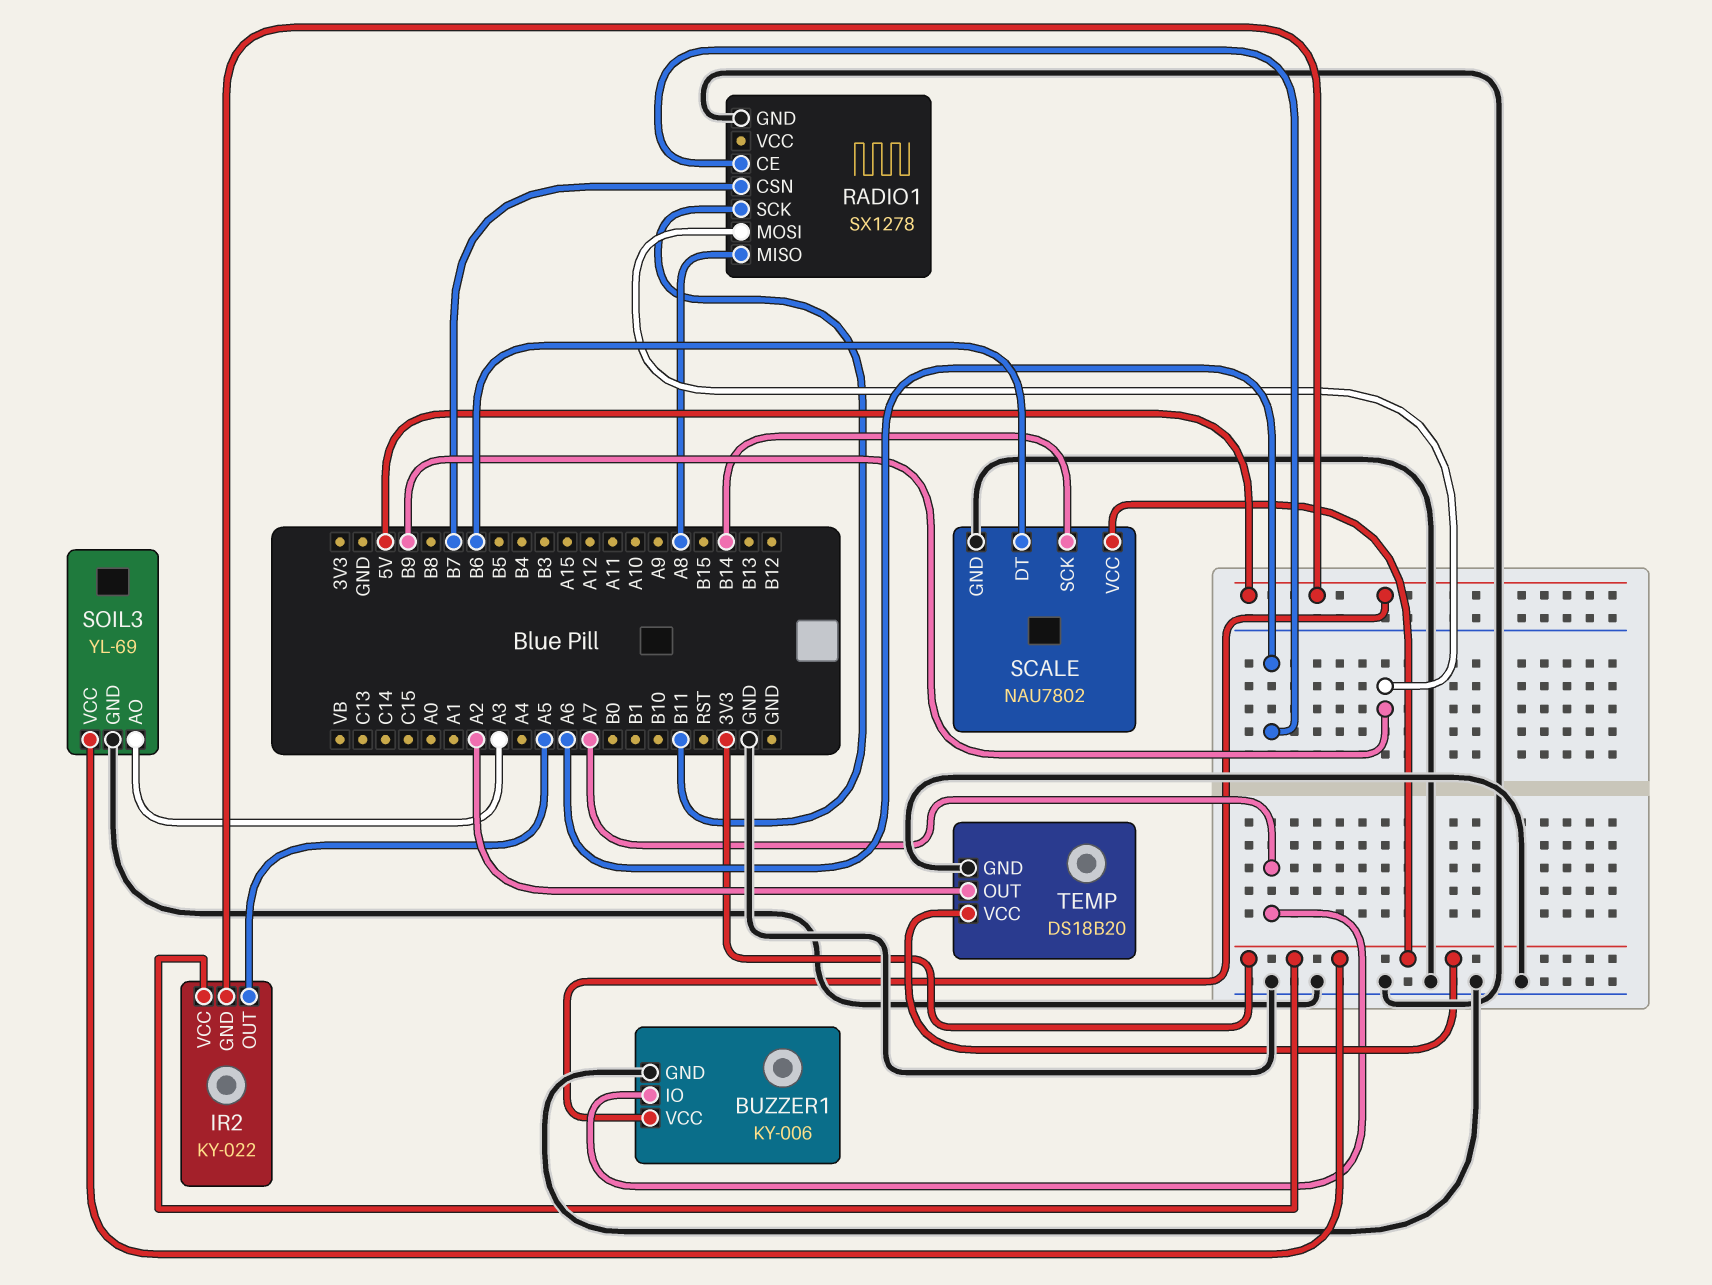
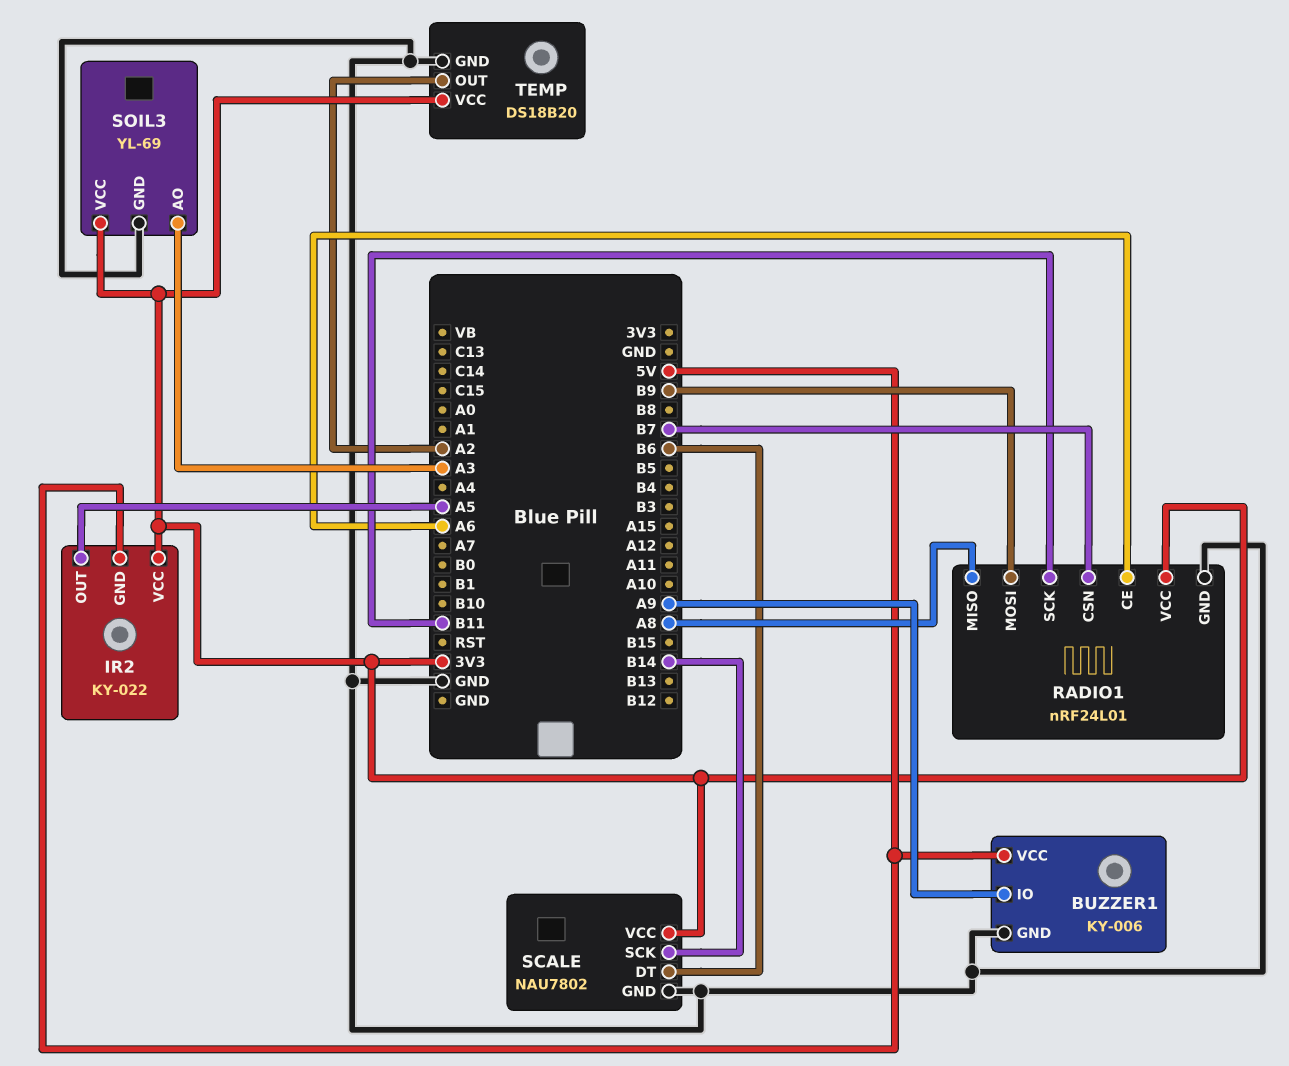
BUZZER1 pin IO: A7 -> A9
RADIO1: SX1278 -> nRF24L01
RADIO1 pin VCC: none -> 3V3

